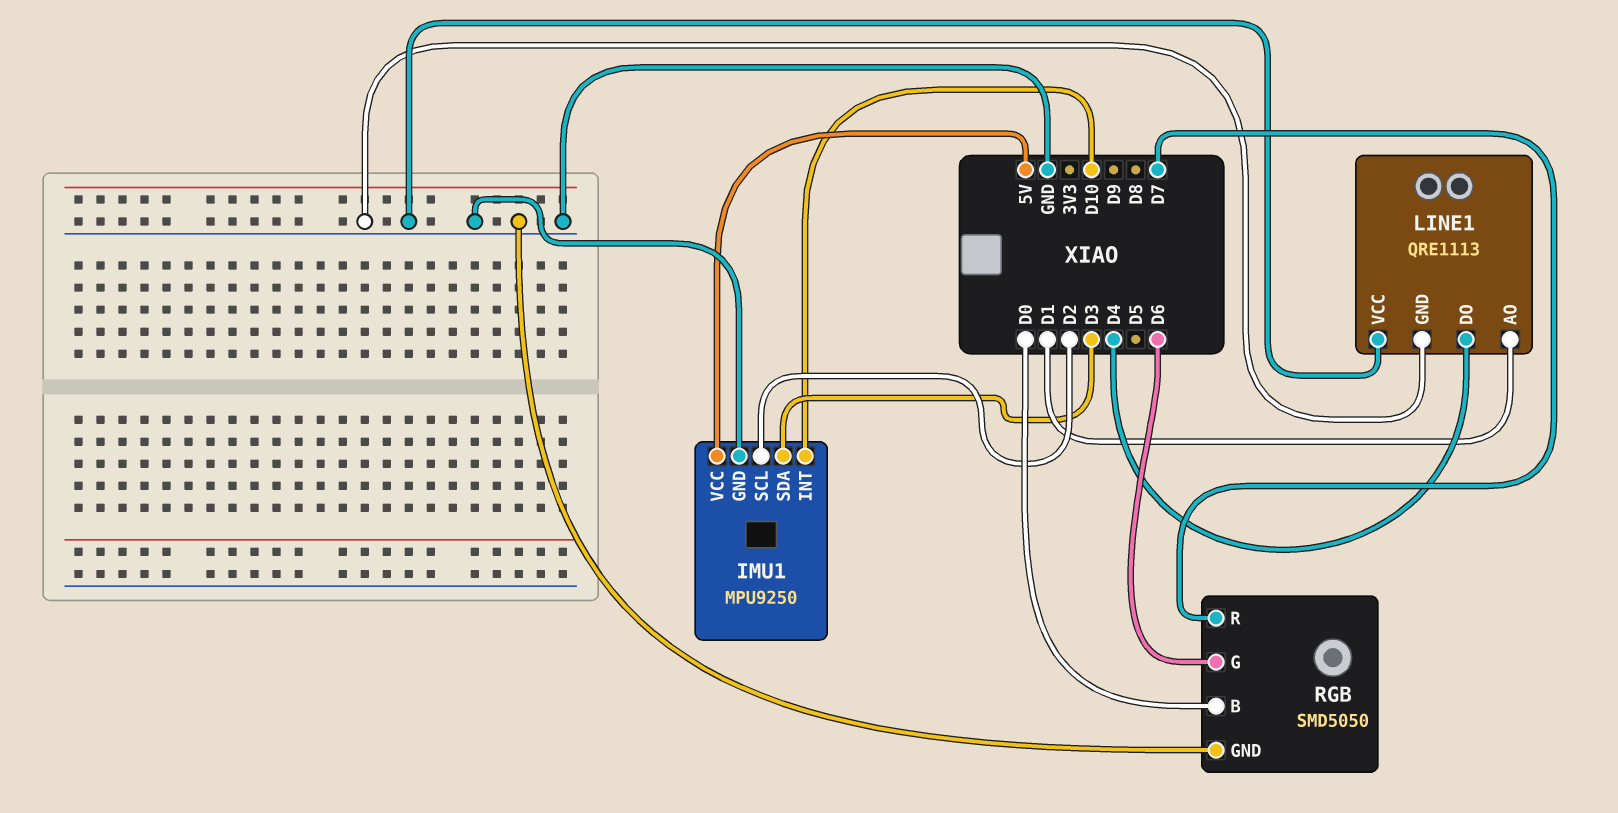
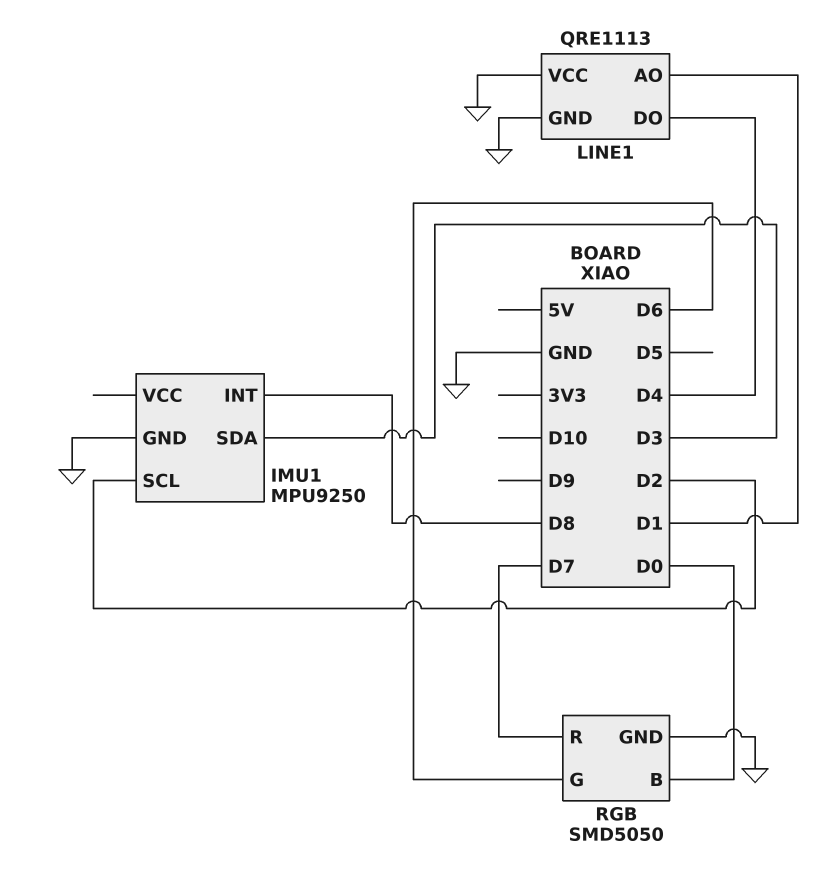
IMU1 pin INT: D10 -> D8
IMU1 pin VCC: 5V -> none

